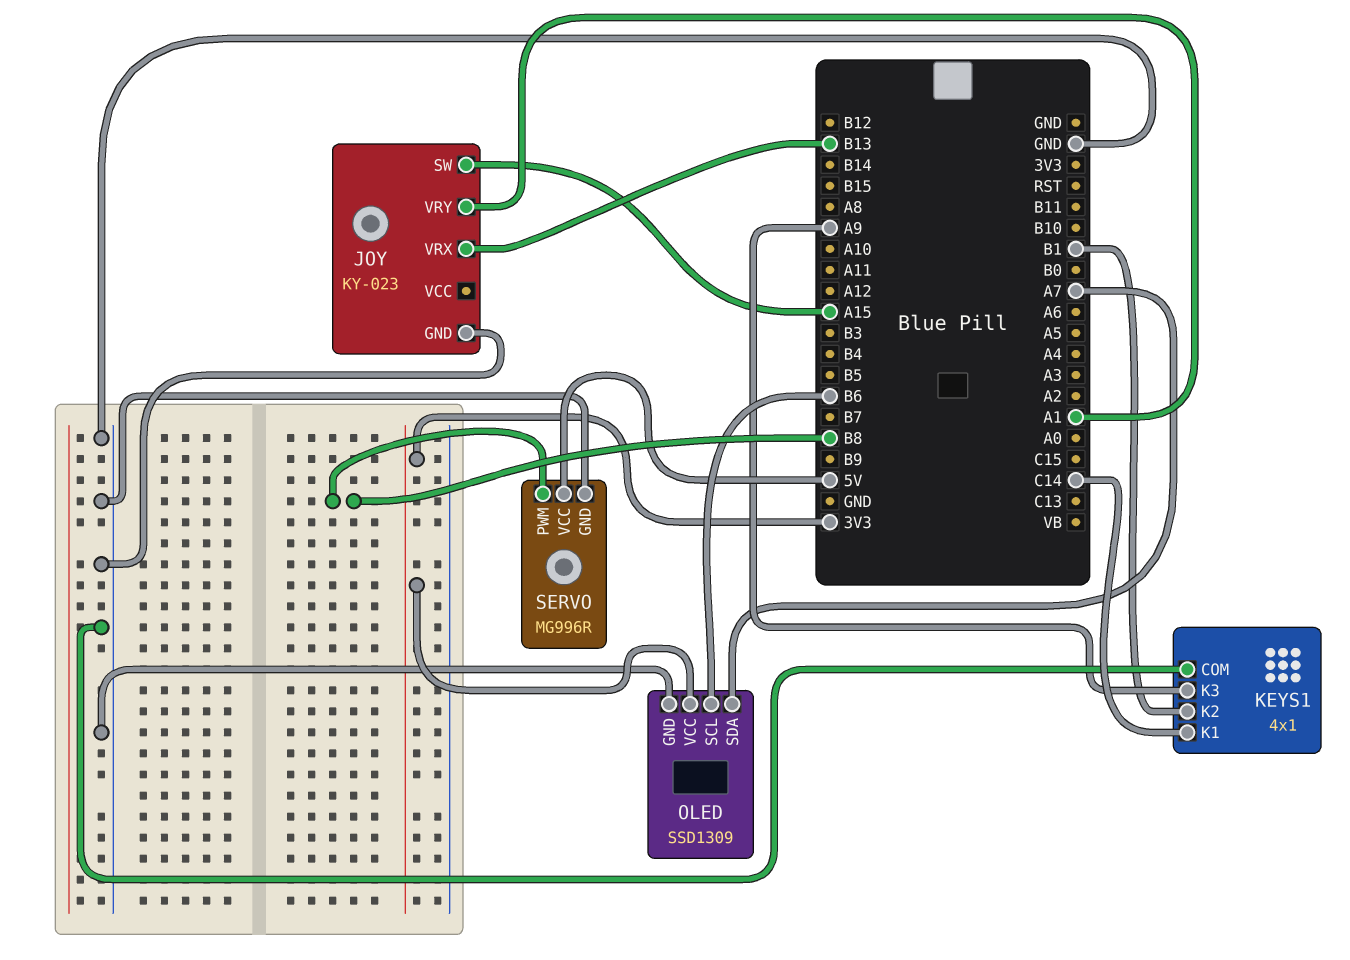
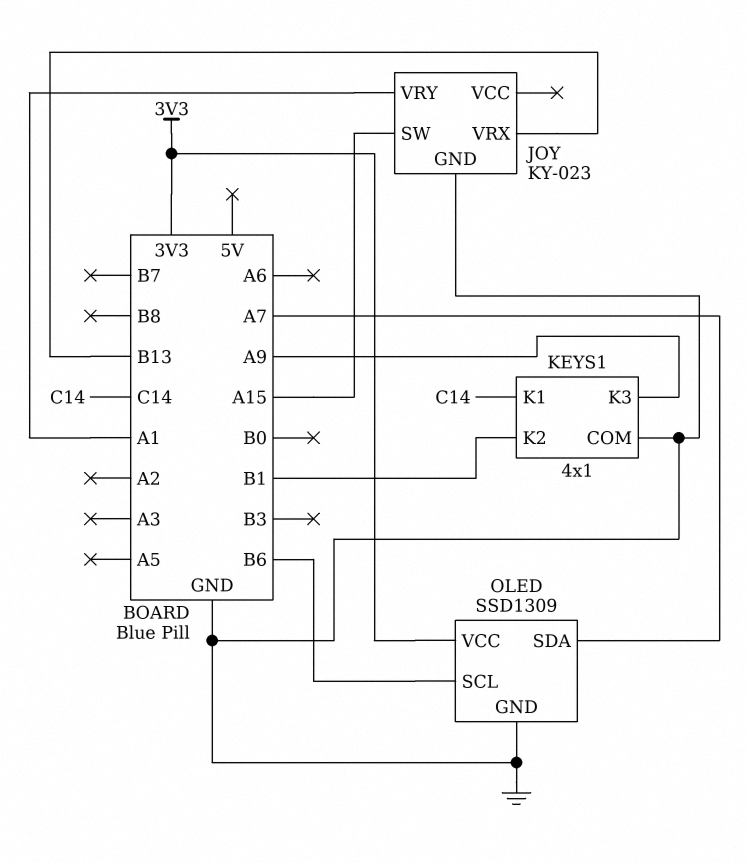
SERVO: MG996R -> none
SERVO pin GND: GND -> none
SERVO pin PWM: B8 -> none
SERVO pin VCC: 5V -> none

